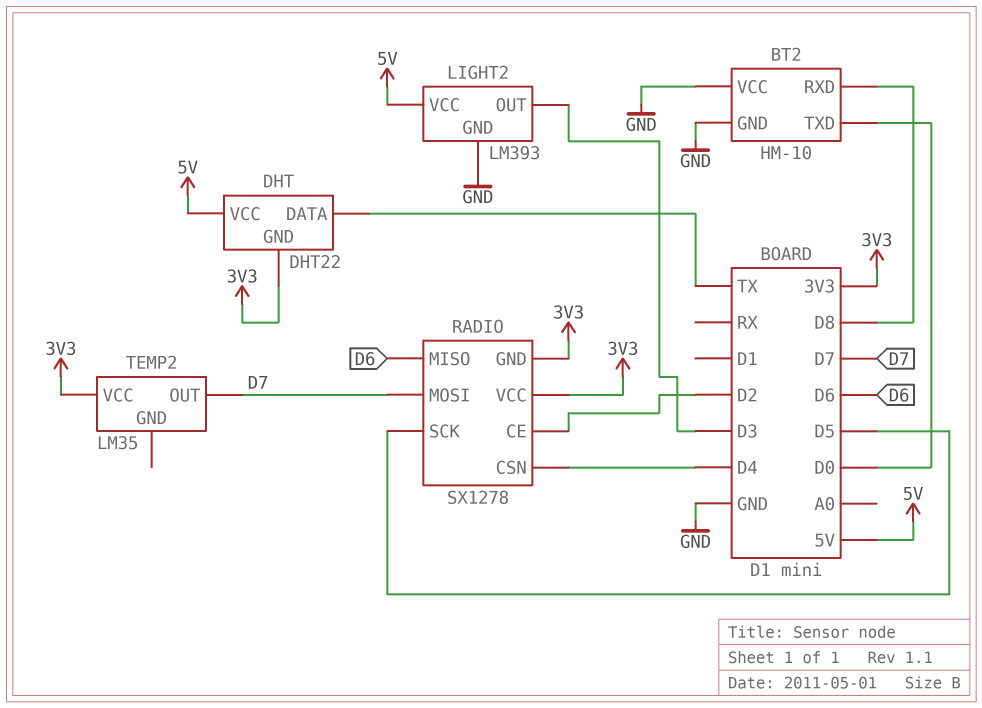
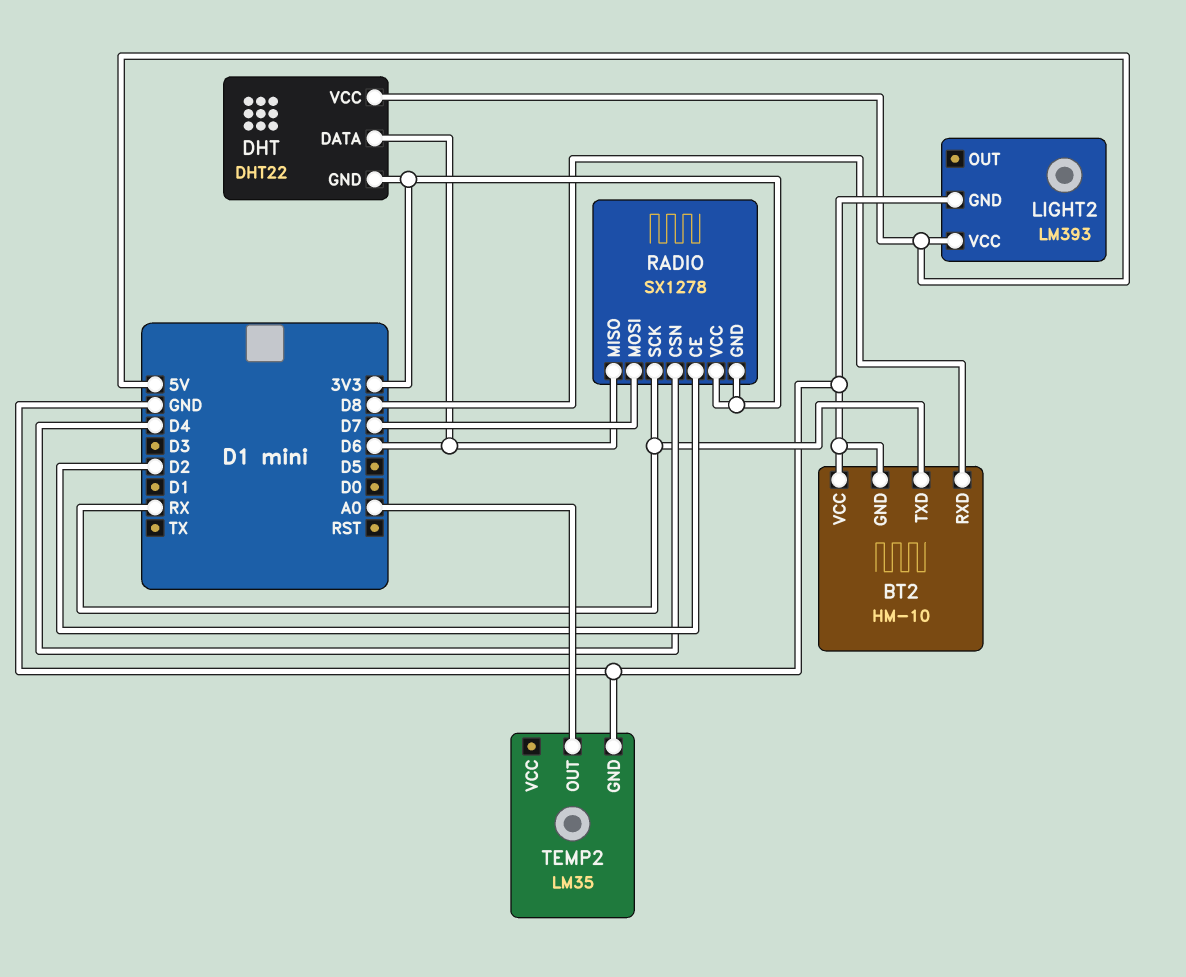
BT2 pin TXD: D0 -> RX
DHT pin DATA: TX -> D6
LIGHT2 pin OUT: D3 -> none
RADIO pin SCK: D5 -> RX
TEMP2 pin GND: none -> GND
TEMP2 pin OUT: D7 -> A0
TEMP2 pin VCC: 3V3 -> none

